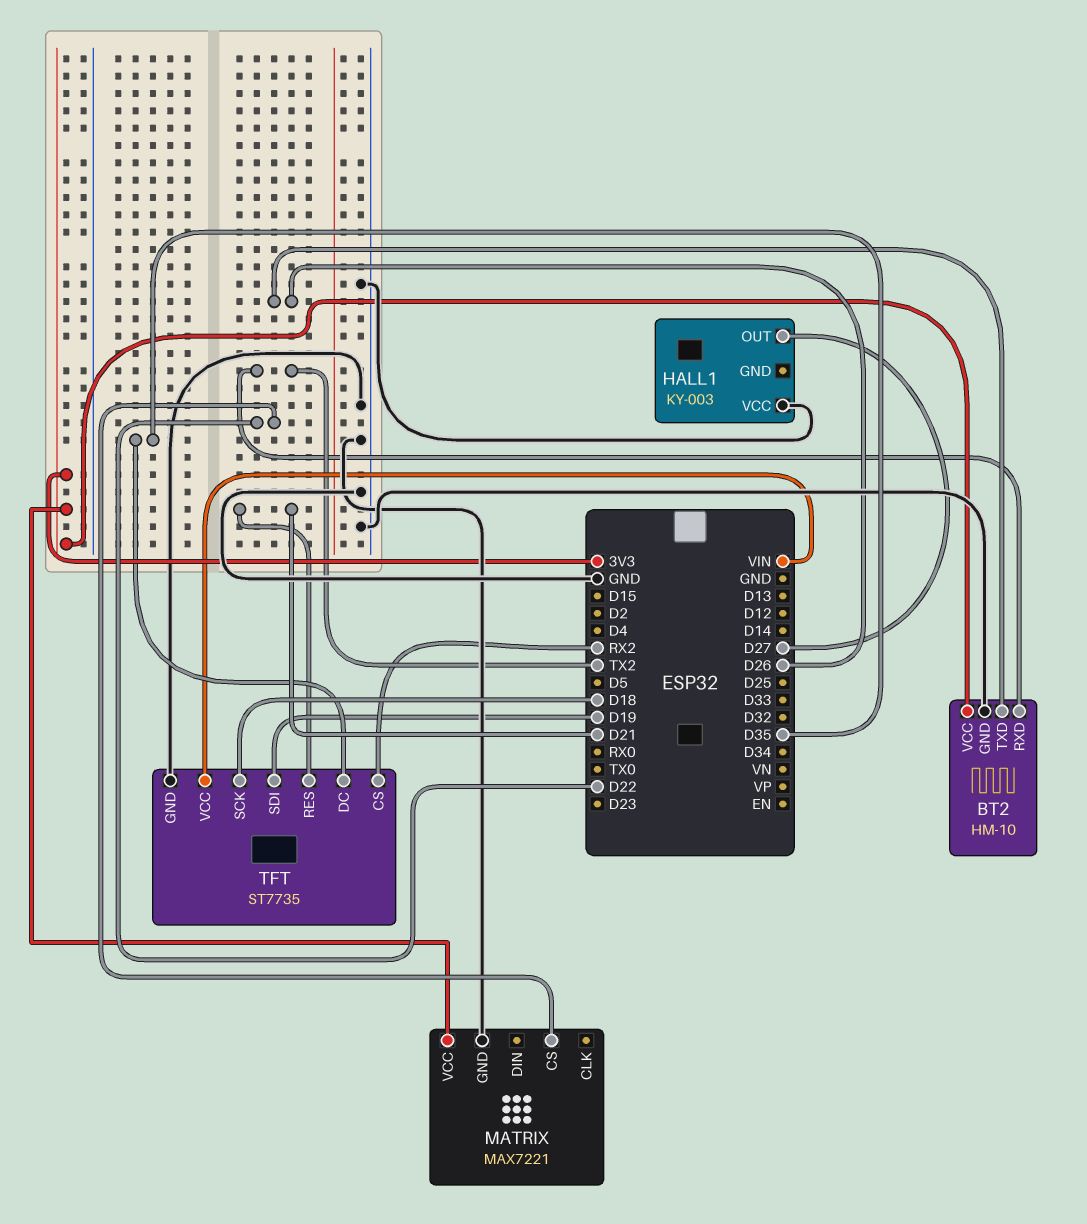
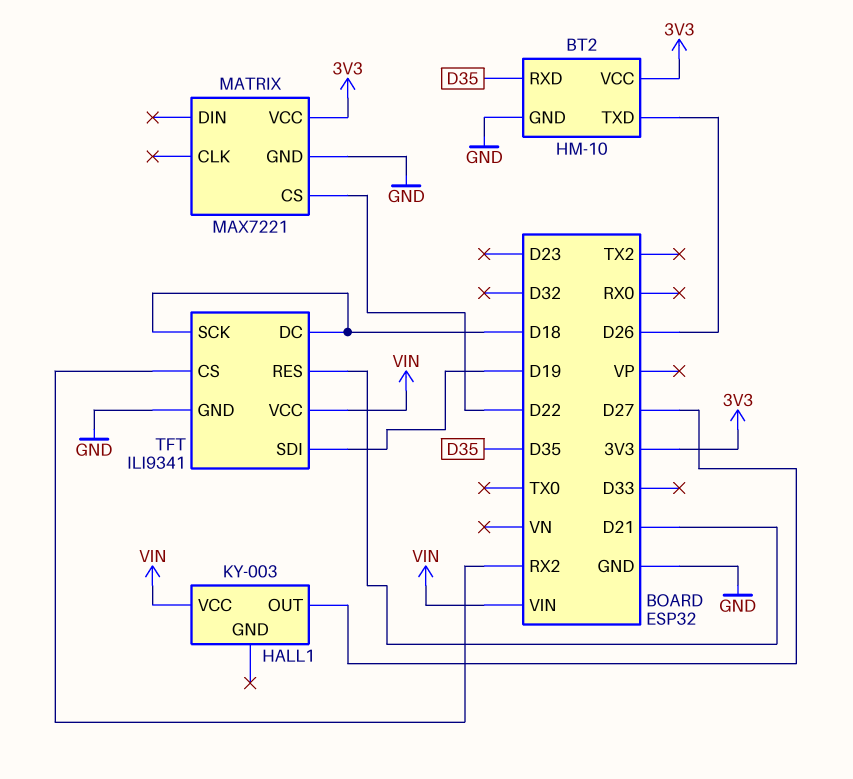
BT2 pin RXD: TX2 -> D35
HALL1 pin VCC: GND -> VIN
TFT: ST7735 -> ILI9341
TFT pin DC: D35 -> D18

